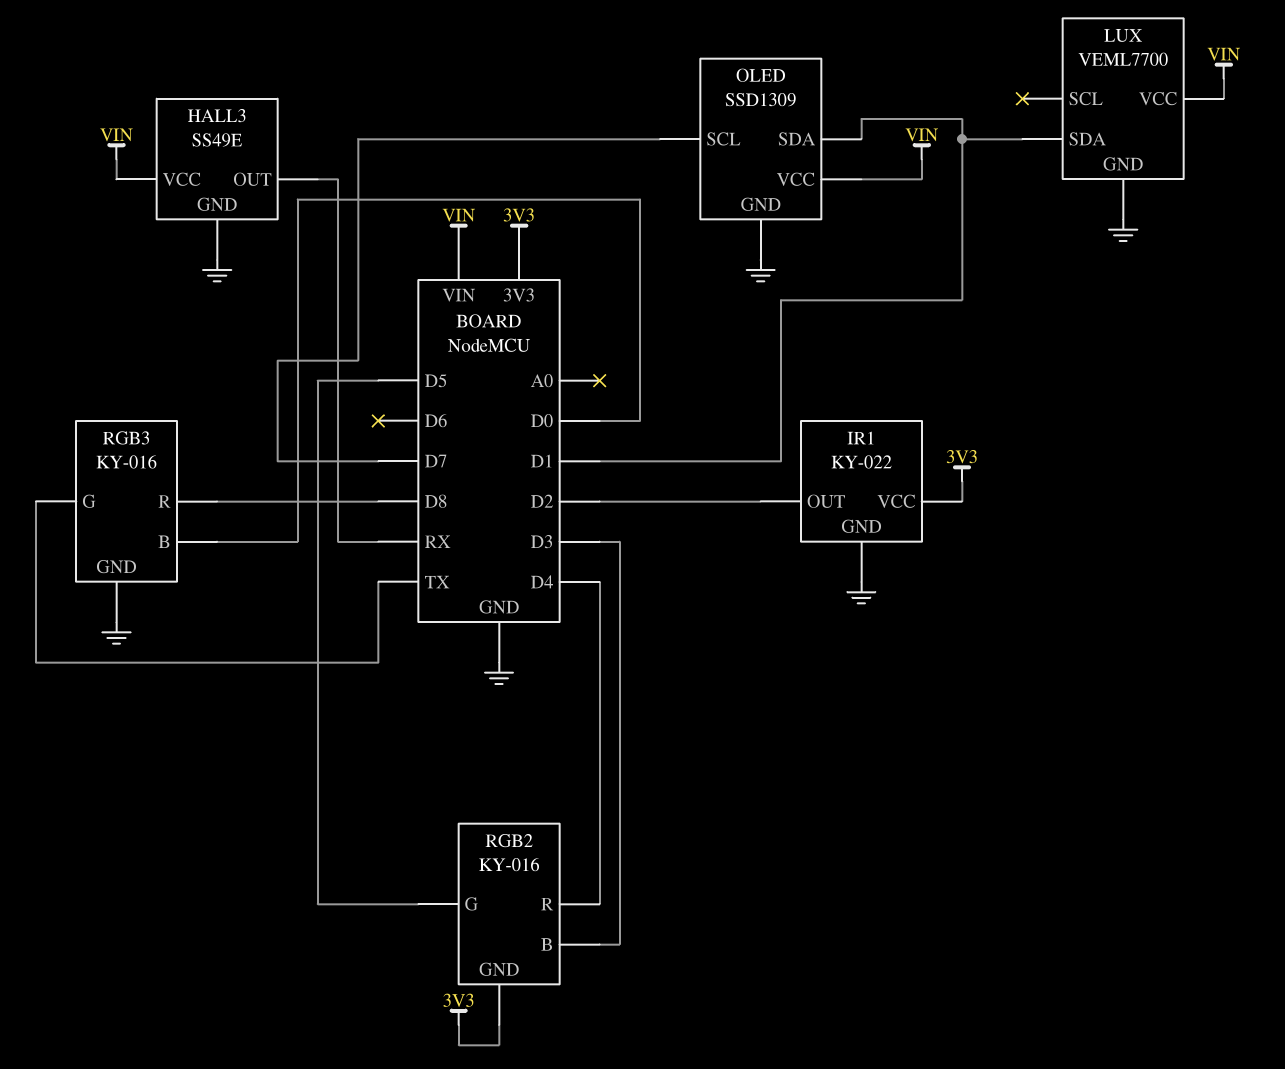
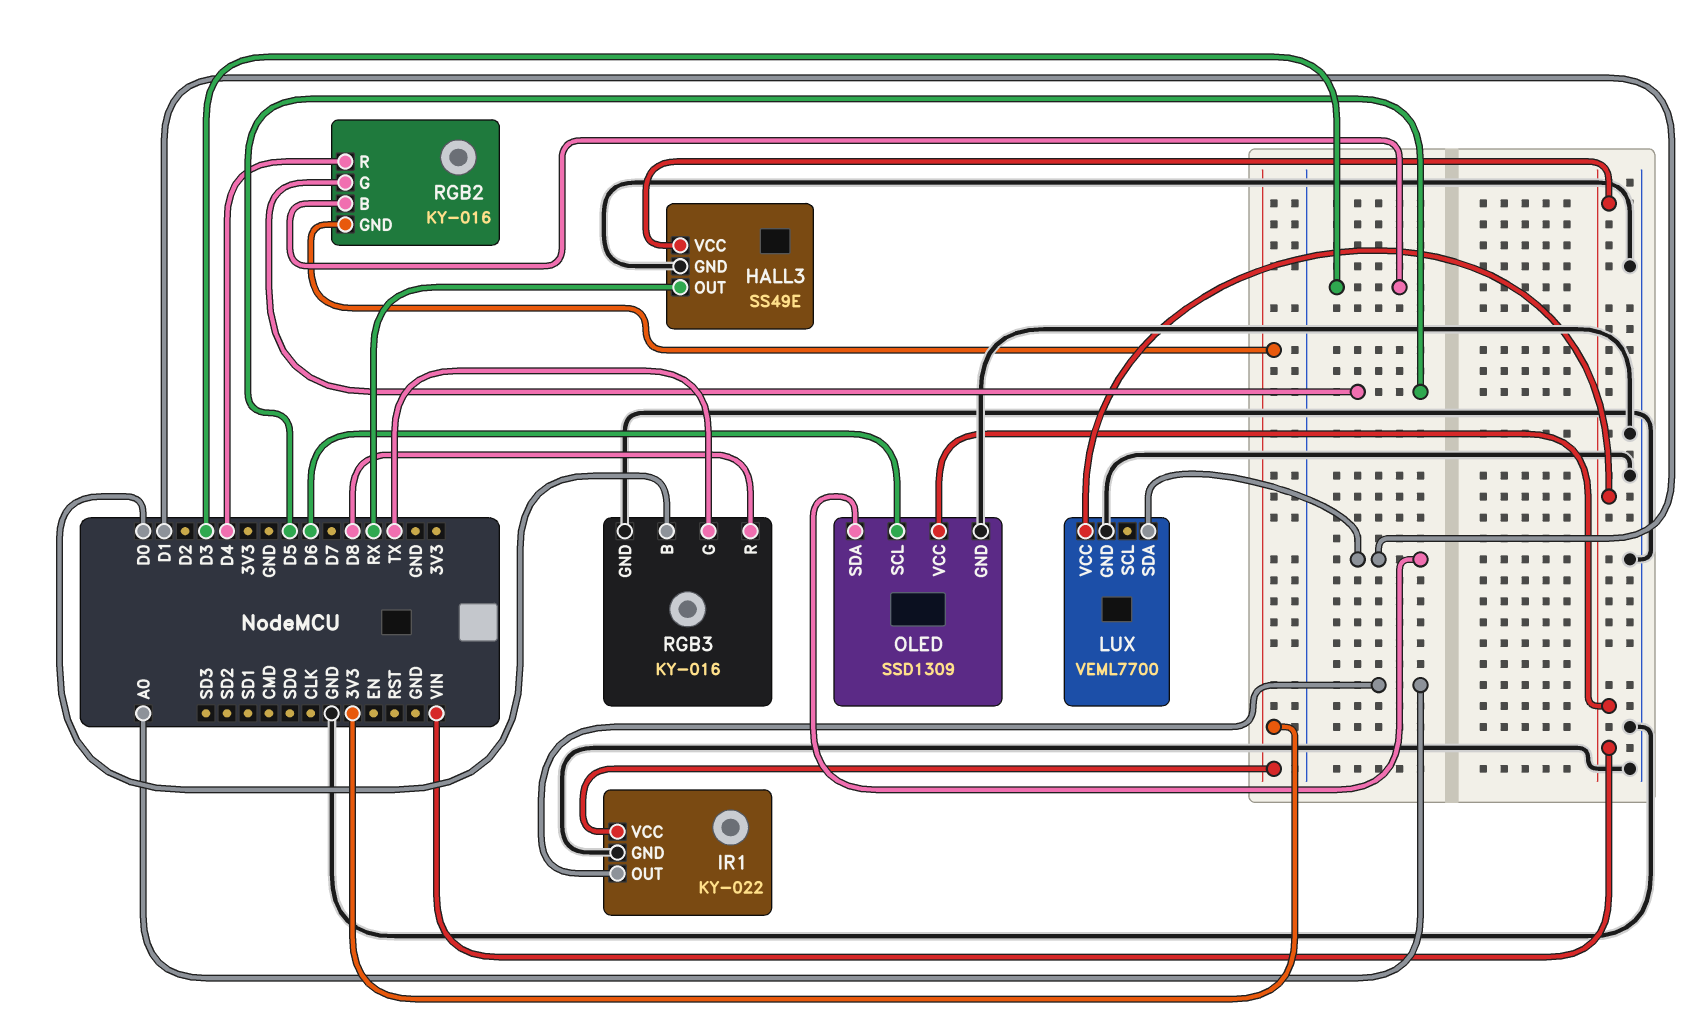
IR1 pin OUT: D2 -> A0
OLED pin SCL: D7 -> D6

